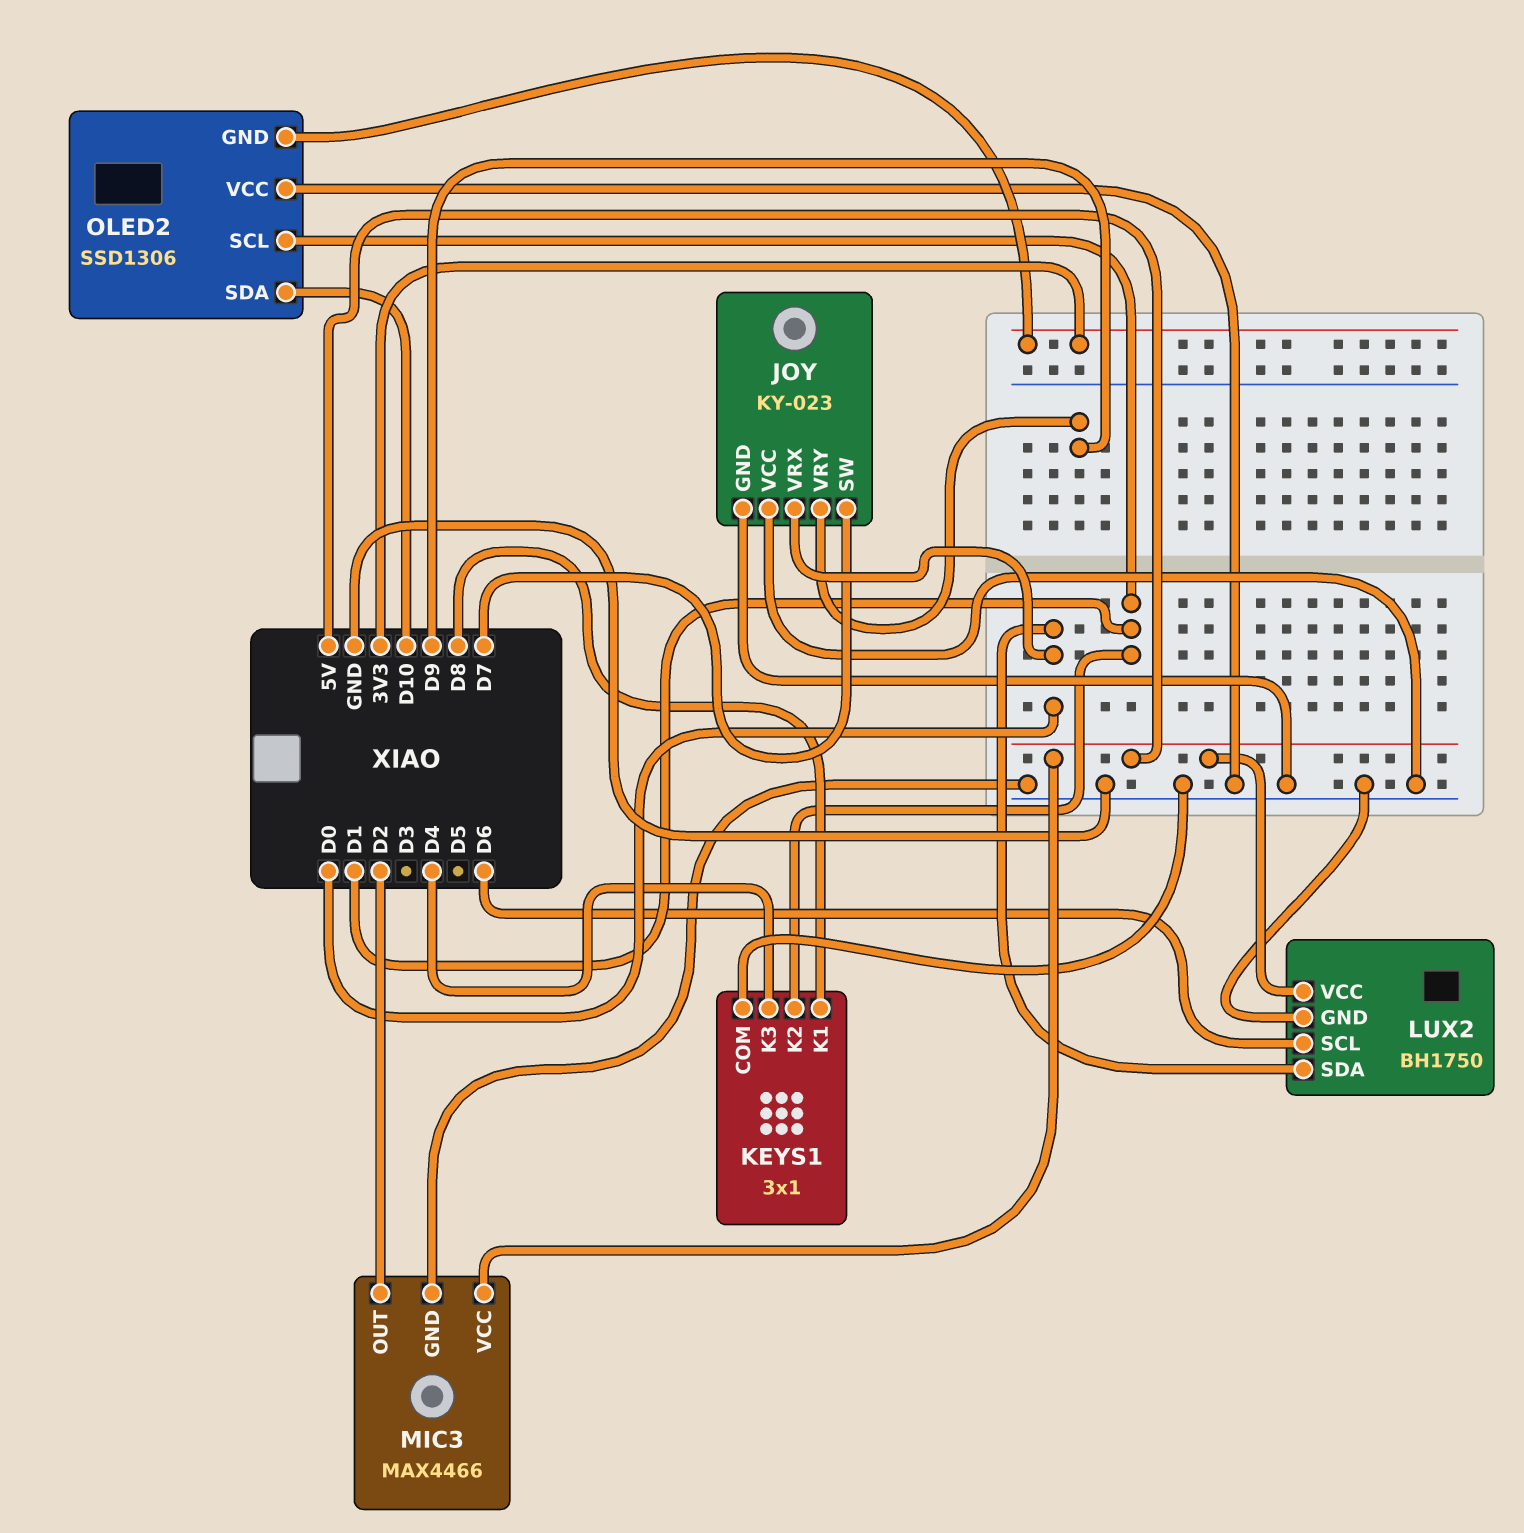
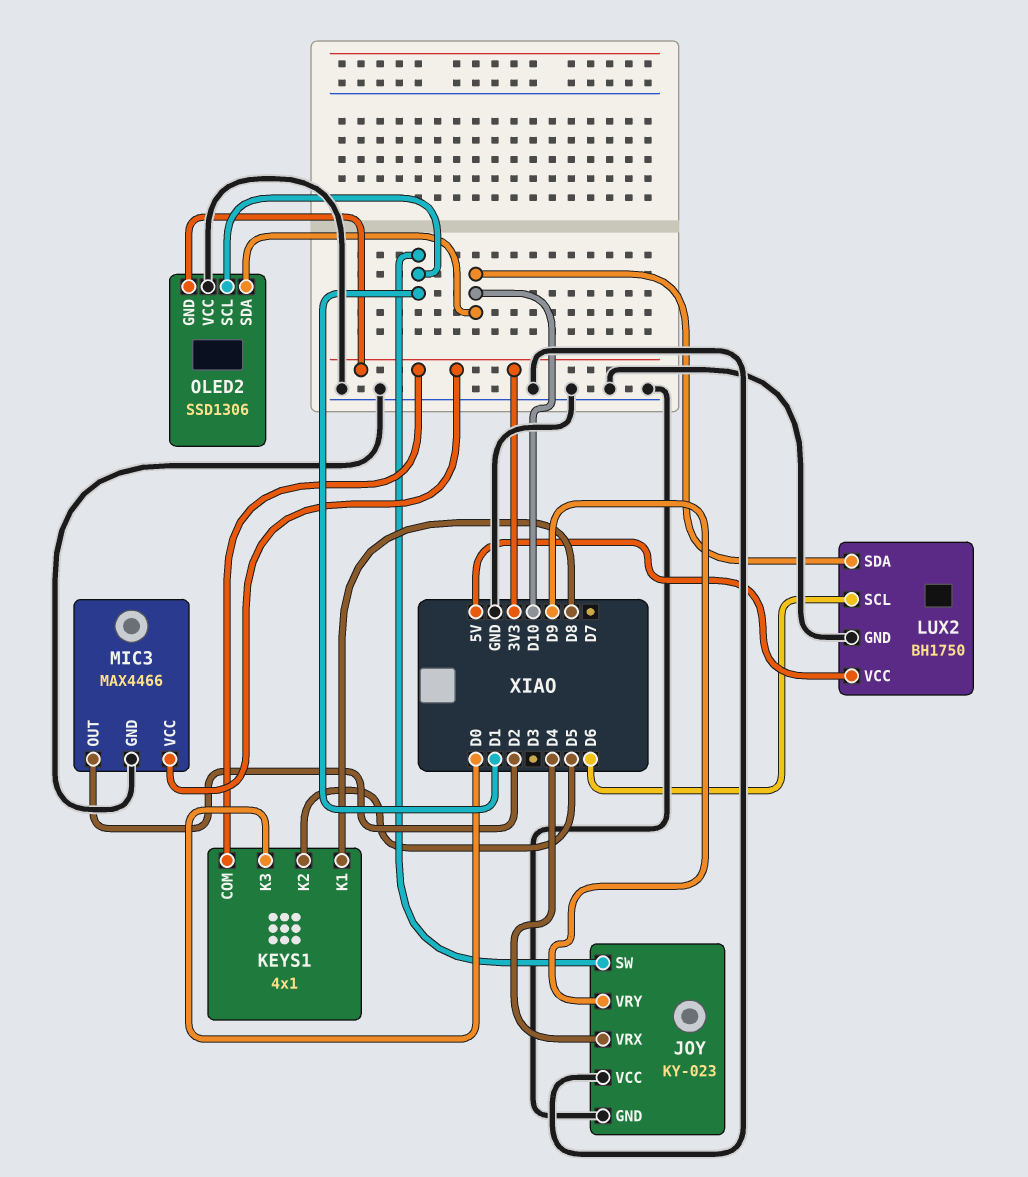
JOY pin SW: D7 -> D1
JOY pin VRX: D0 -> D4
KEYS1: 3x1 -> 4x1
KEYS1 pin COM: GND -> 3V3
KEYS1 pin K2: D1 -> D5
KEYS1 pin K3: D4 -> D0
LUX2 pin SDA: D0 -> D10
MIC3 pin VCC: 5V -> 3V3

